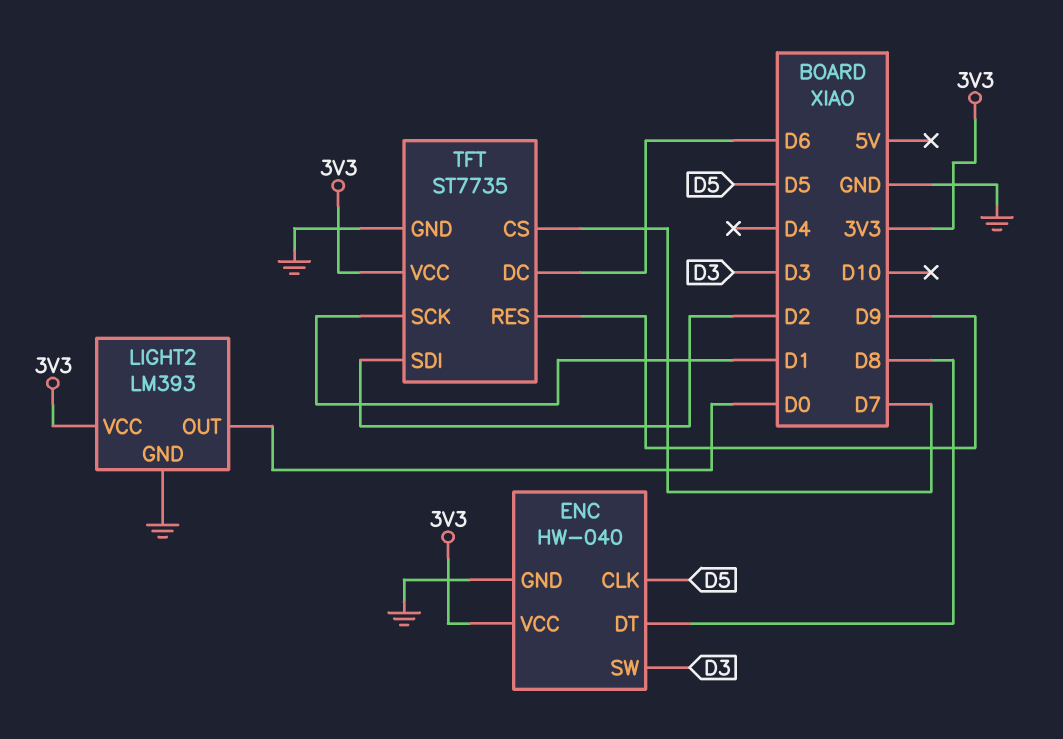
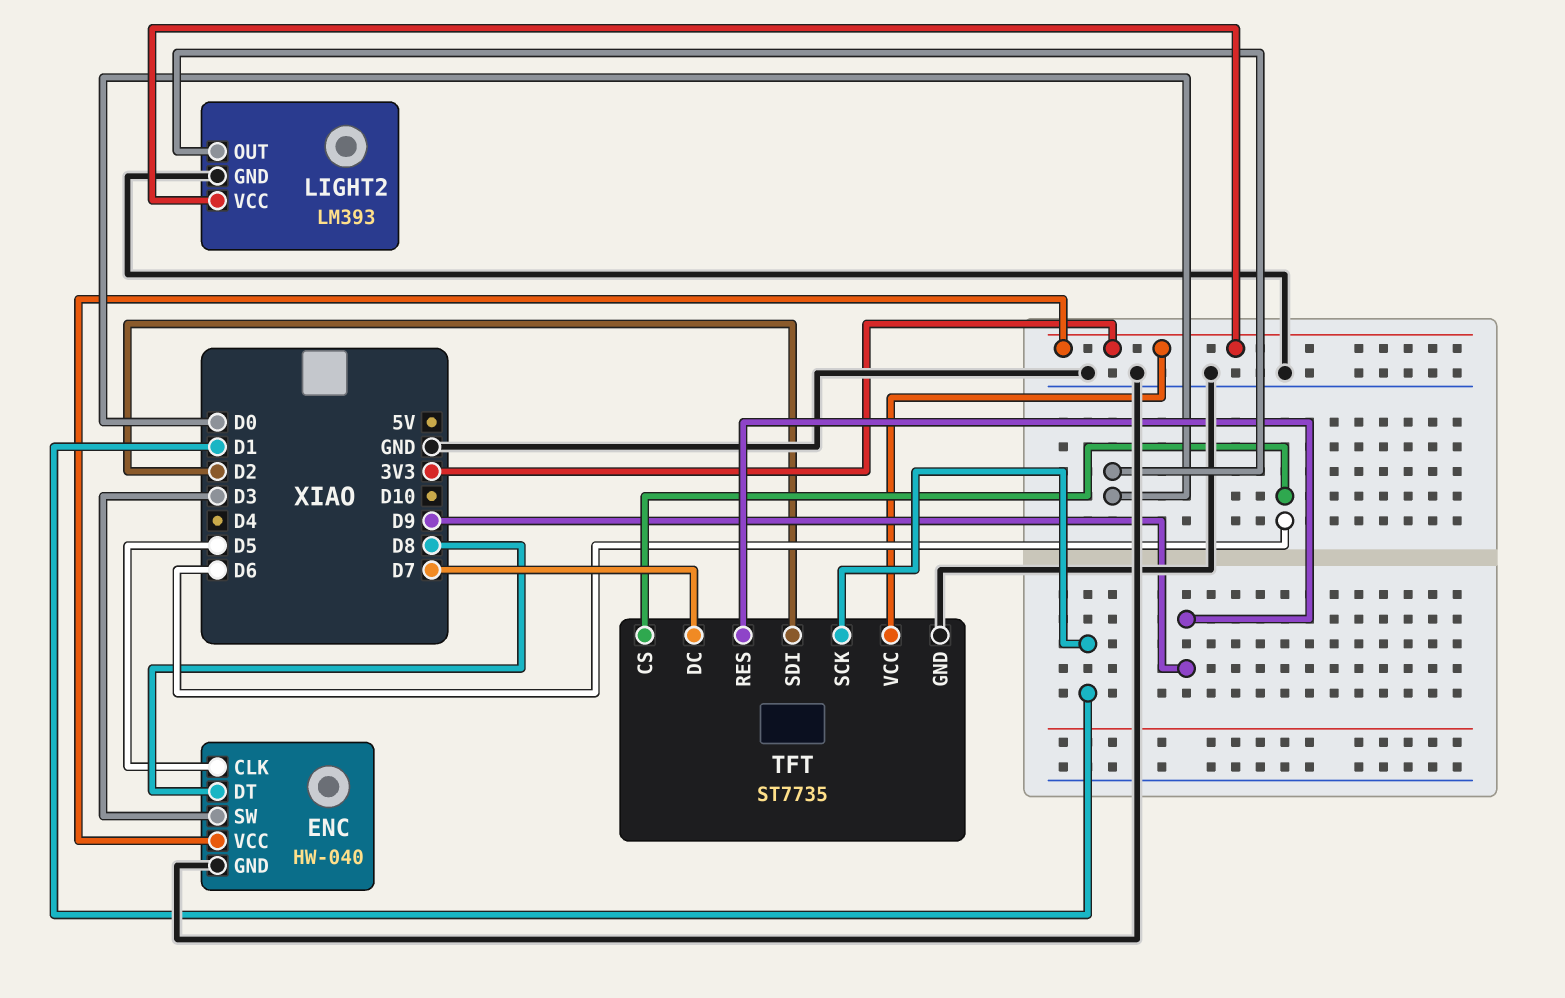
TFT pin CS: D7 -> D6
TFT pin DC: D6 -> D7

